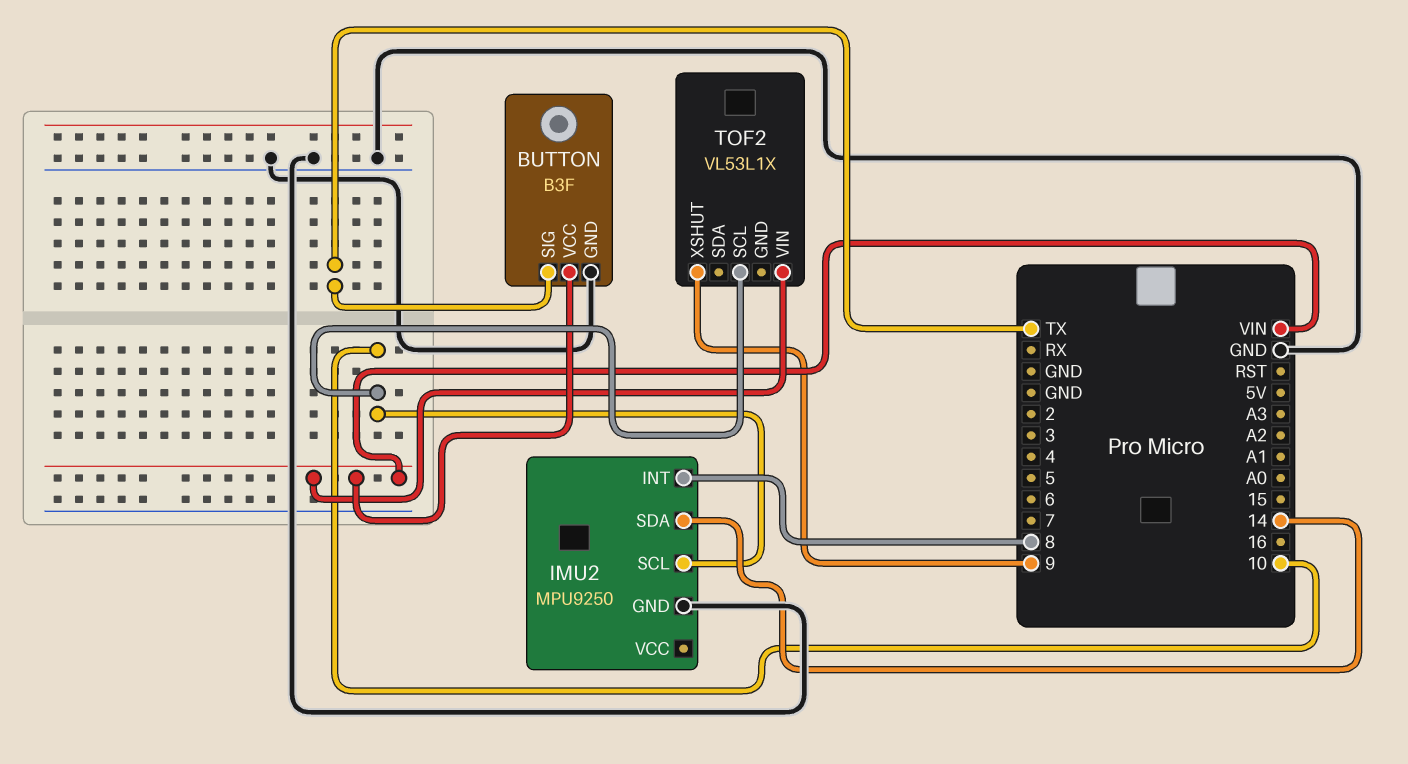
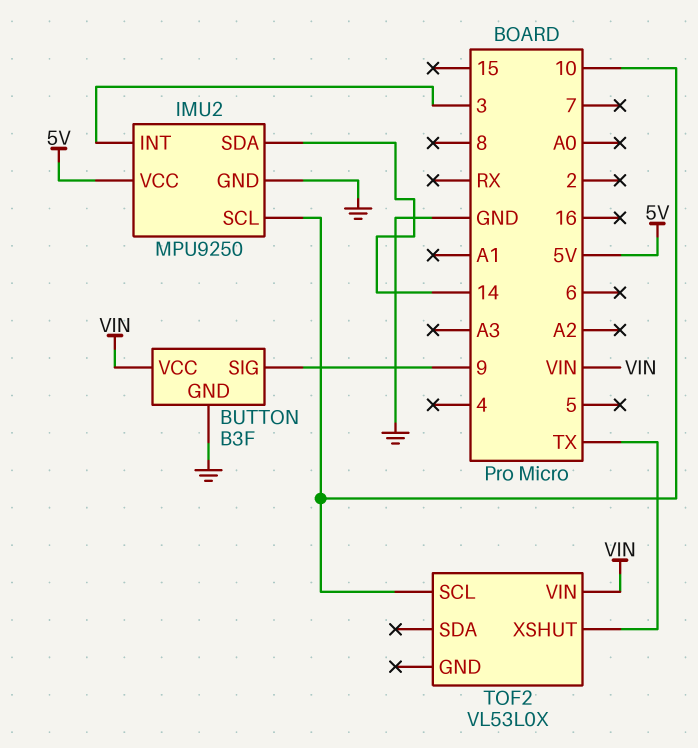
BUTTON pin SIG: TX -> 9
IMU2 pin INT: 8 -> 3
IMU2 pin VCC: none -> 5V
TOF2: VL53L1X -> VL53L0X
TOF2 pin XSHUT: 9 -> TX

